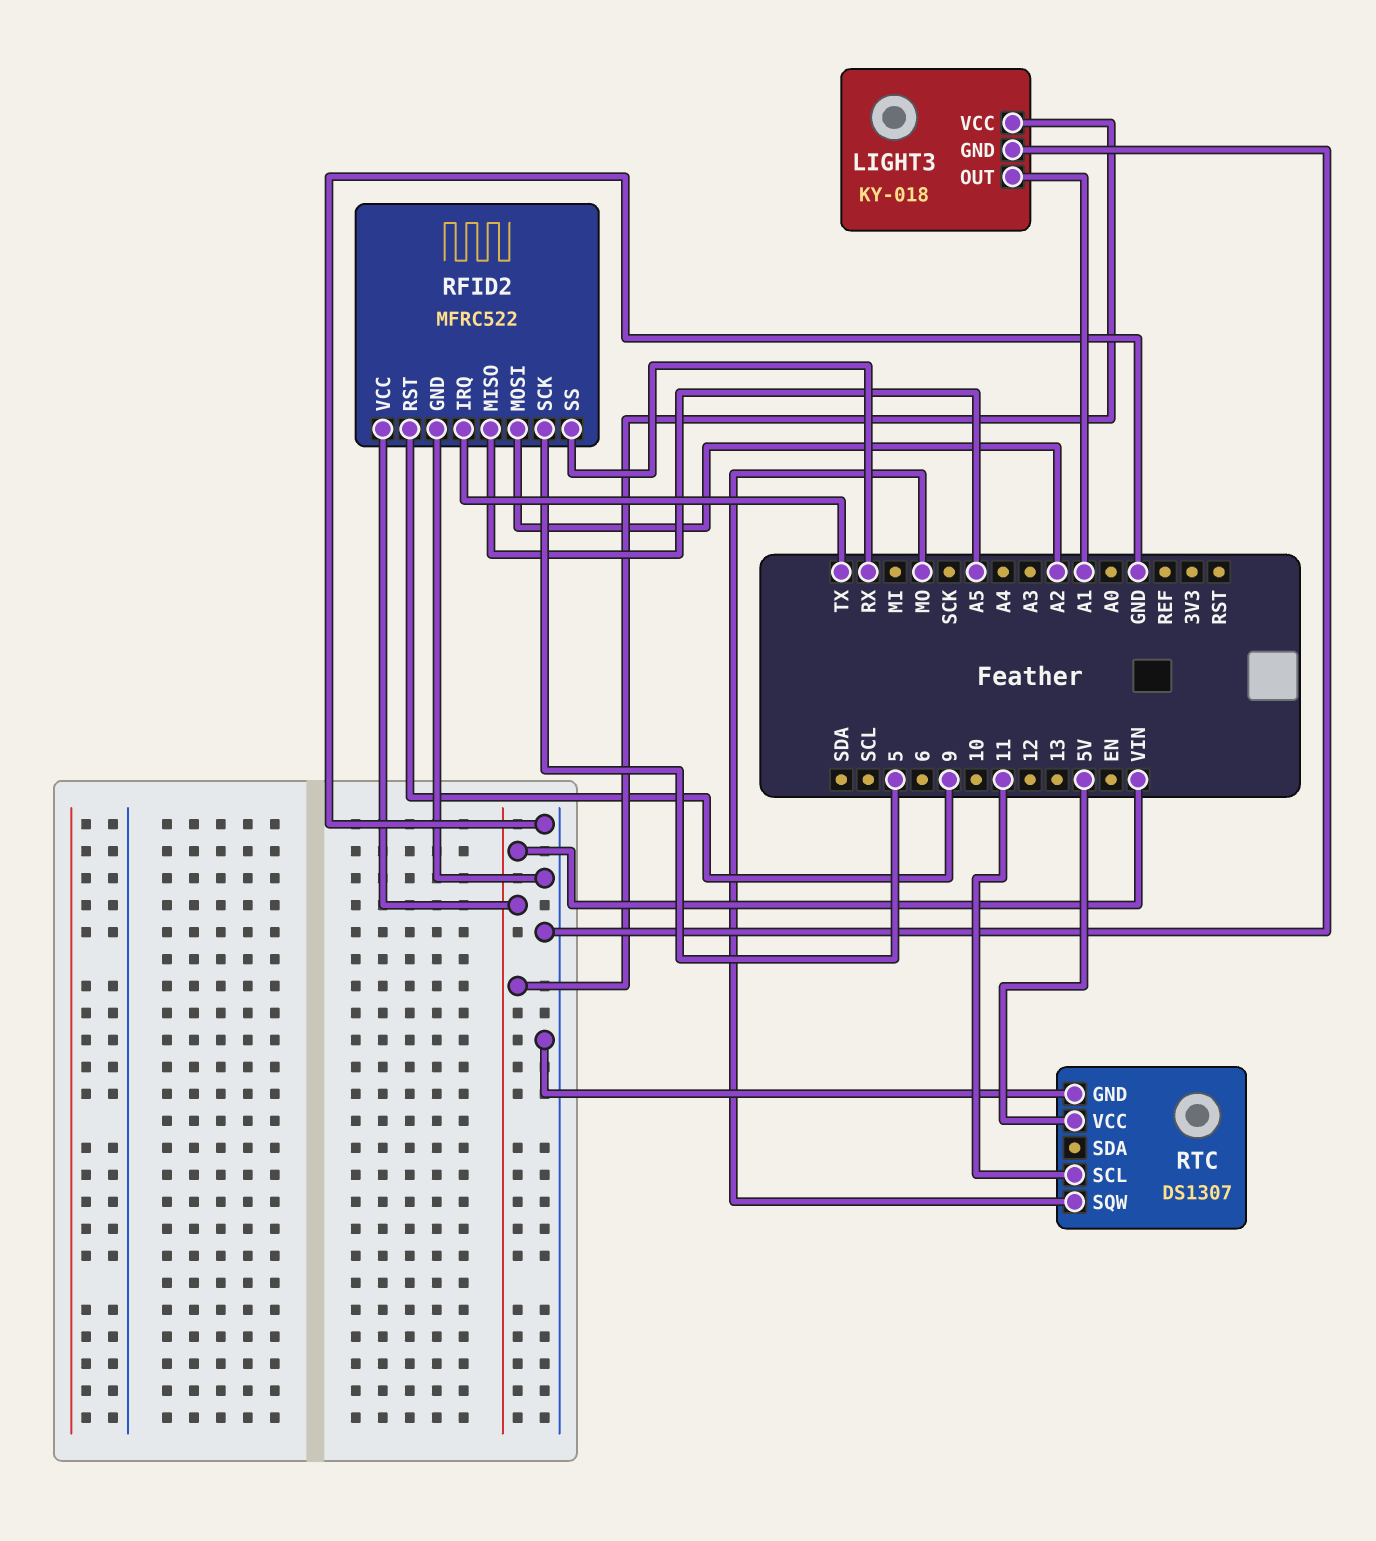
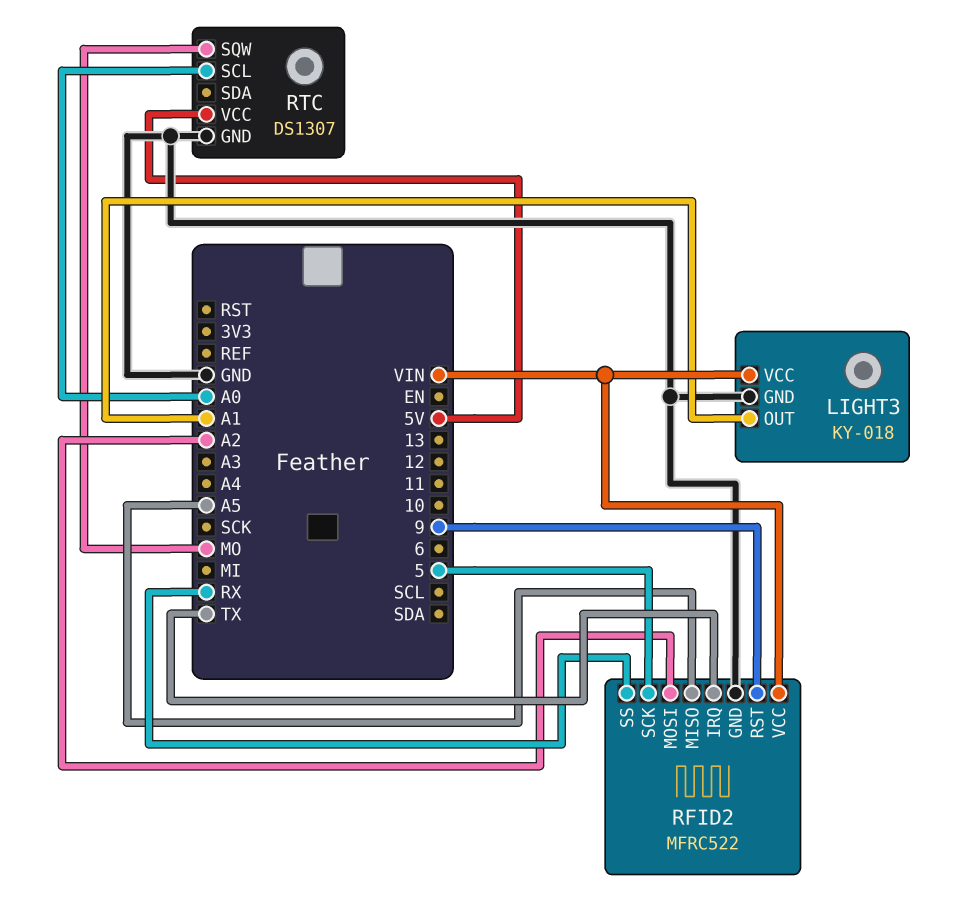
RTC pin SCL: 11 -> A0

